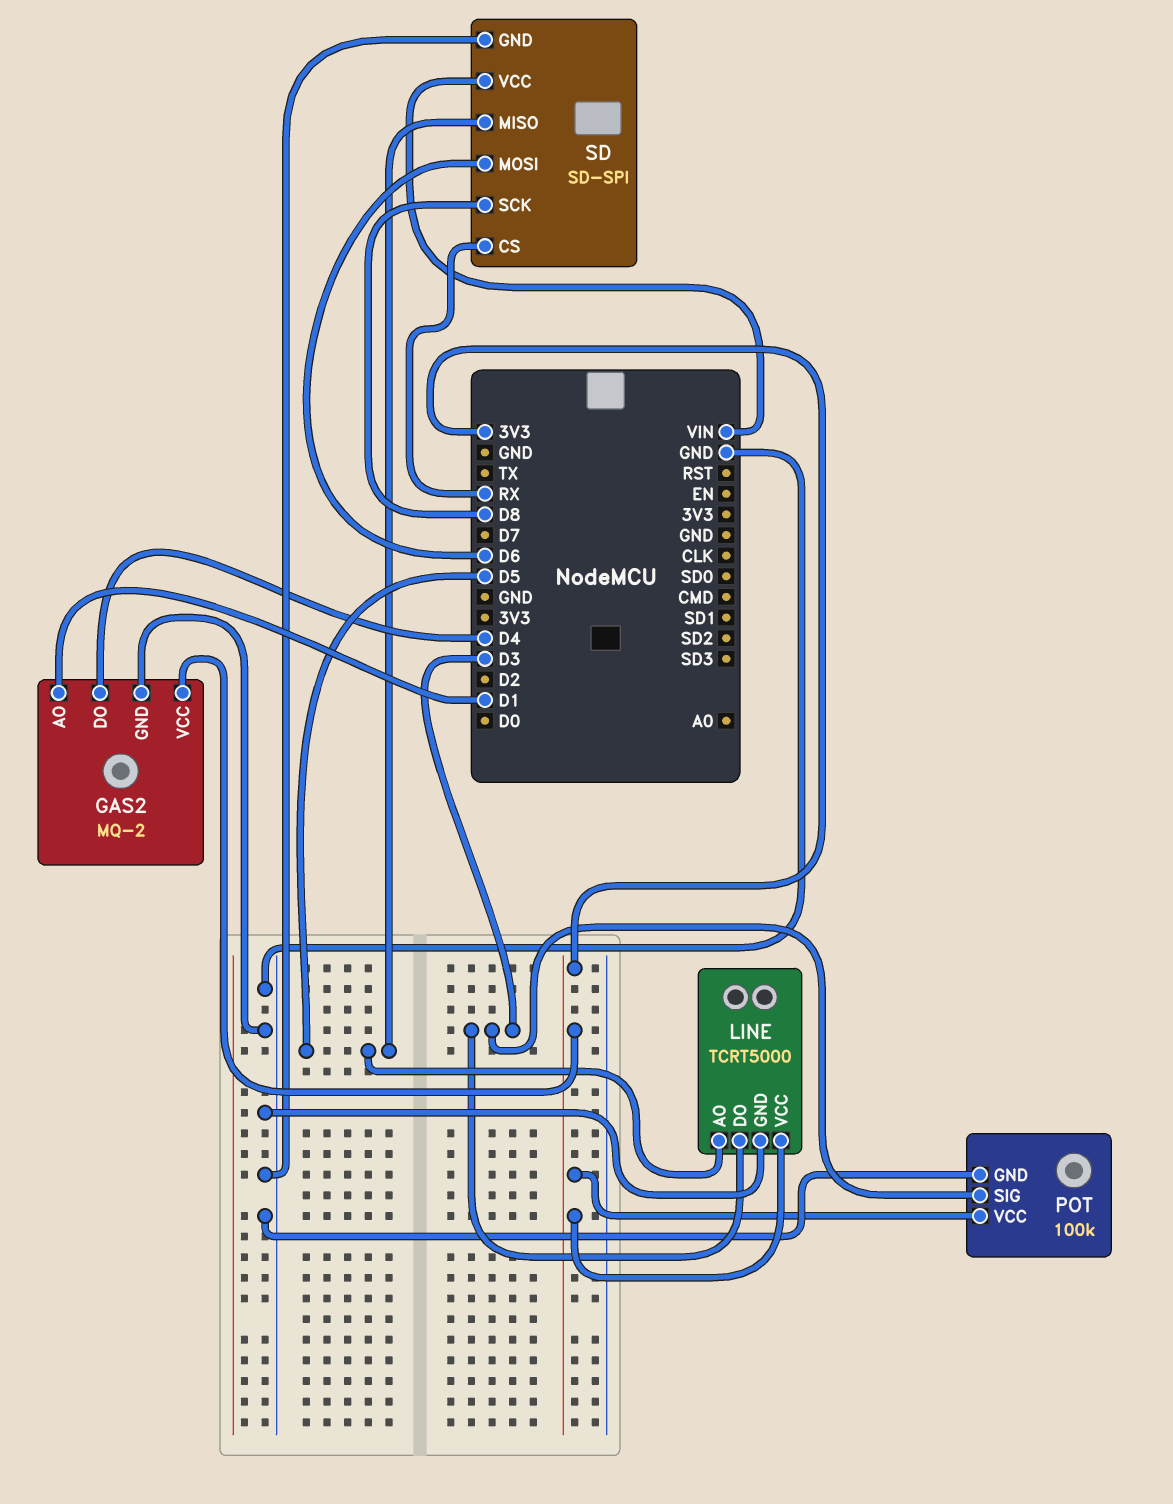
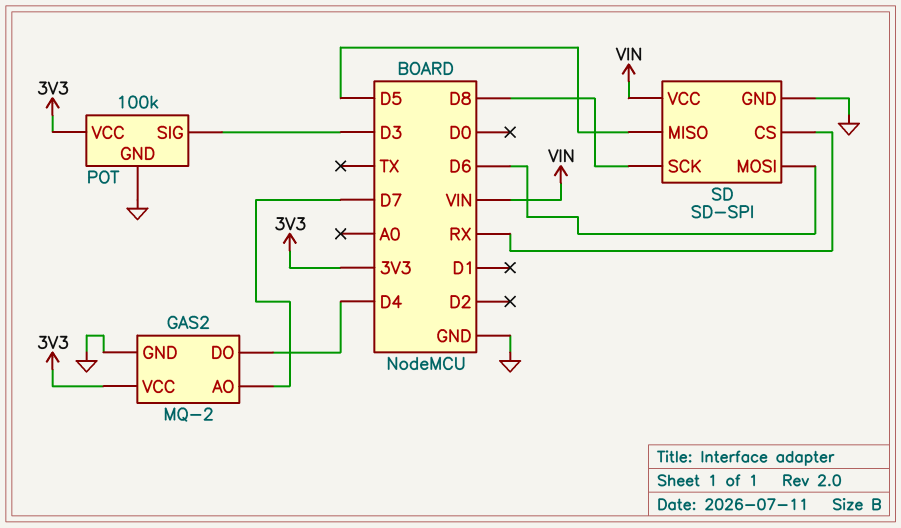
GAS2 pin AO: D1 -> D7
LINE: TCRT5000 -> none
LINE pin AO: D5 -> none
LINE pin DO: D3 -> none
LINE pin GND: GND -> none
LINE pin VCC: 3V3 -> none

